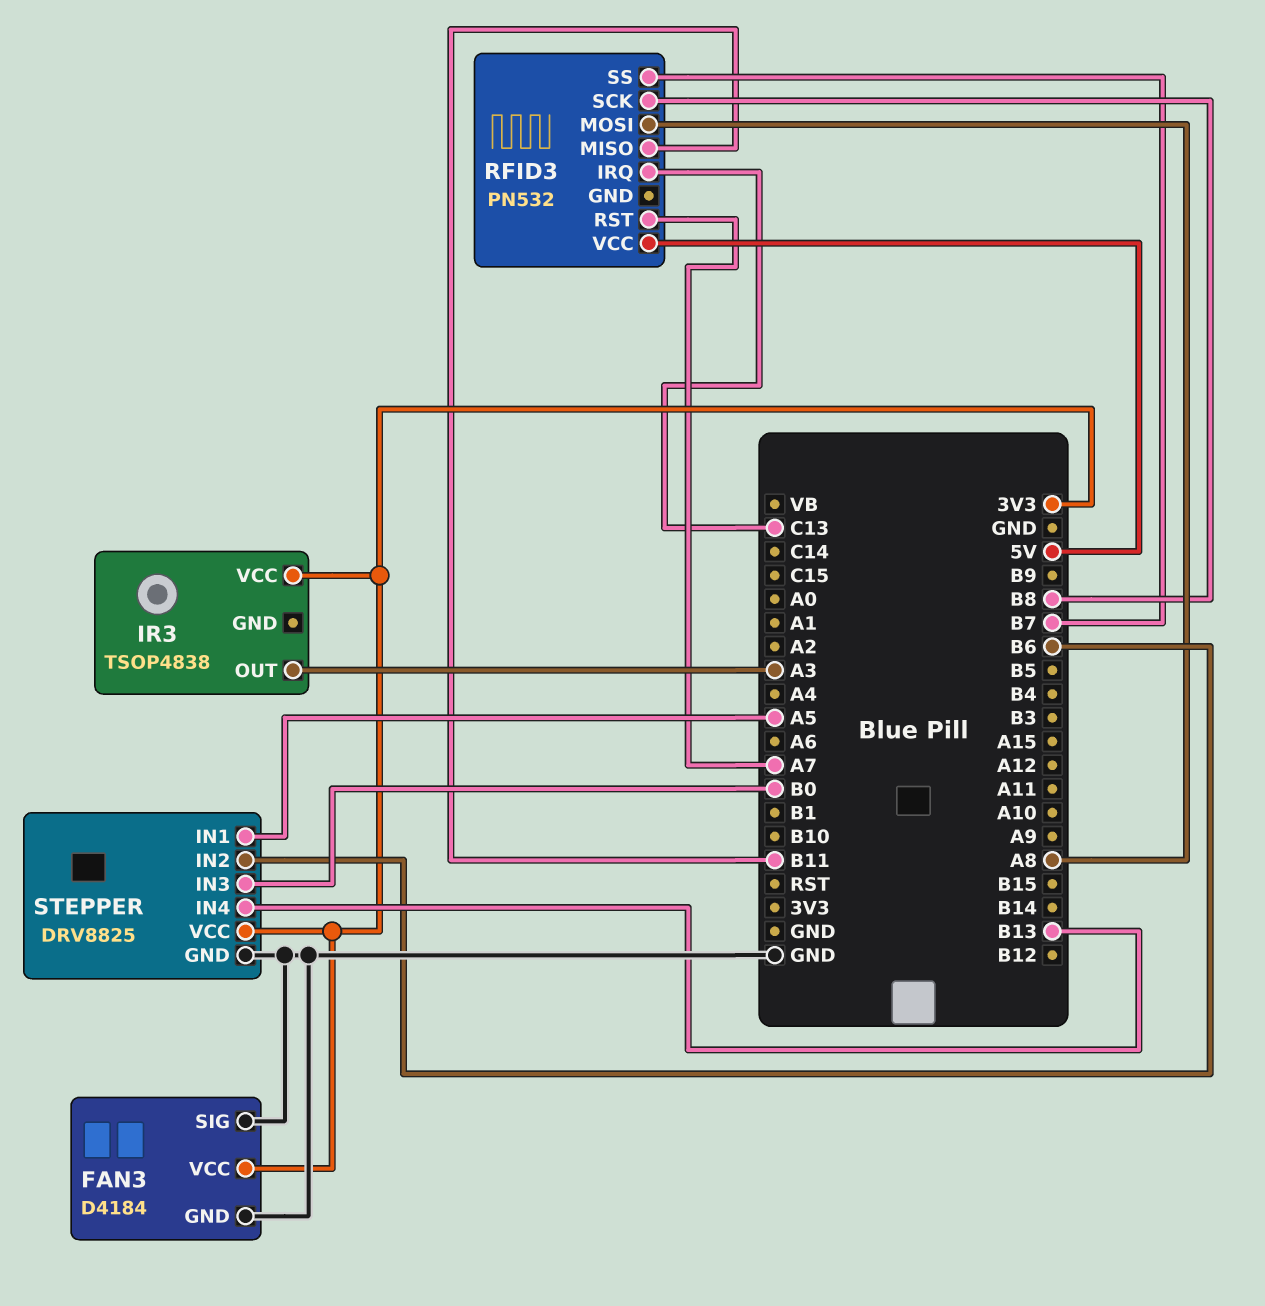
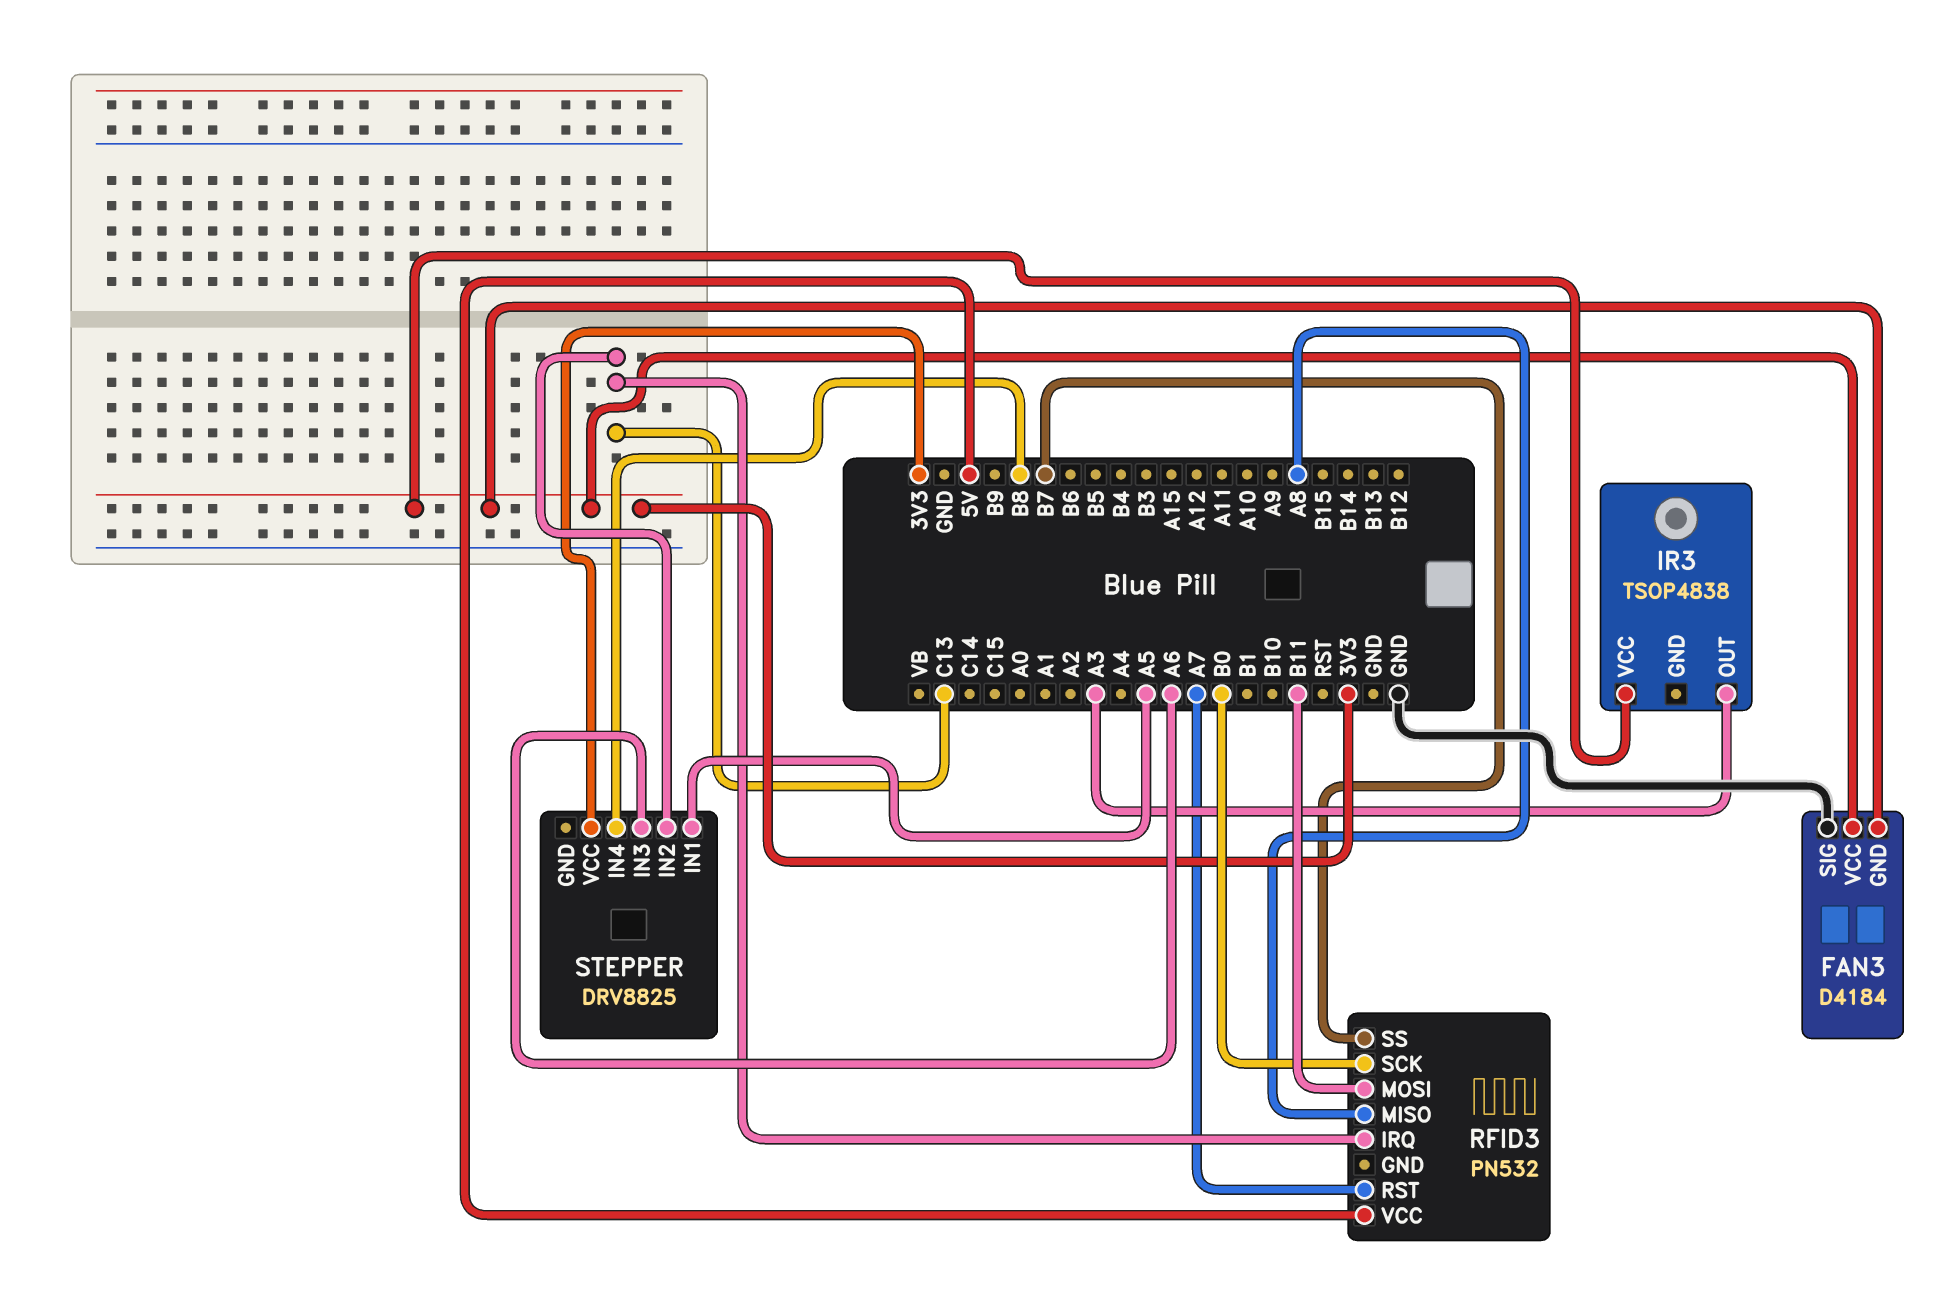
FAN3 pin GND: GND -> 3V3
RFID3 pin MISO: B11 -> A8
RFID3 pin MOSI: A8 -> B11
RFID3 pin SCK: B8 -> B0
STEPPER pin GND: GND -> none
STEPPER pin IN2: B6 -> C13
STEPPER pin IN3: B0 -> A6
STEPPER pin IN4: B13 -> B8

